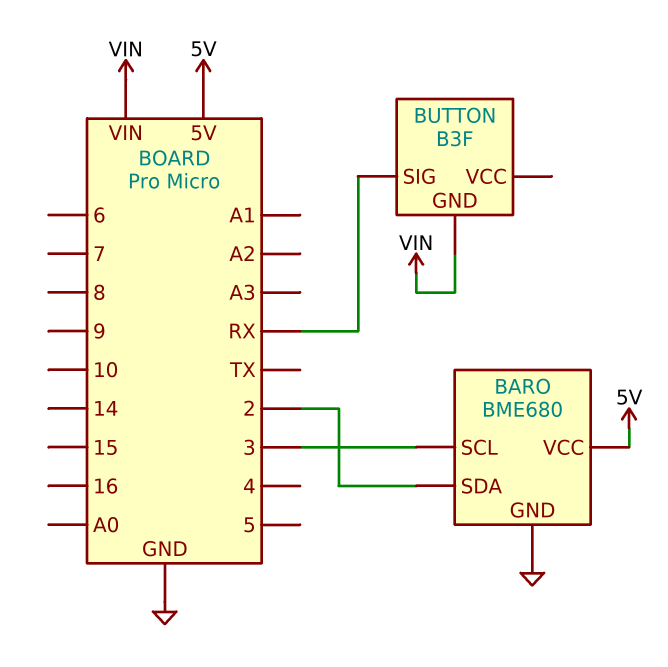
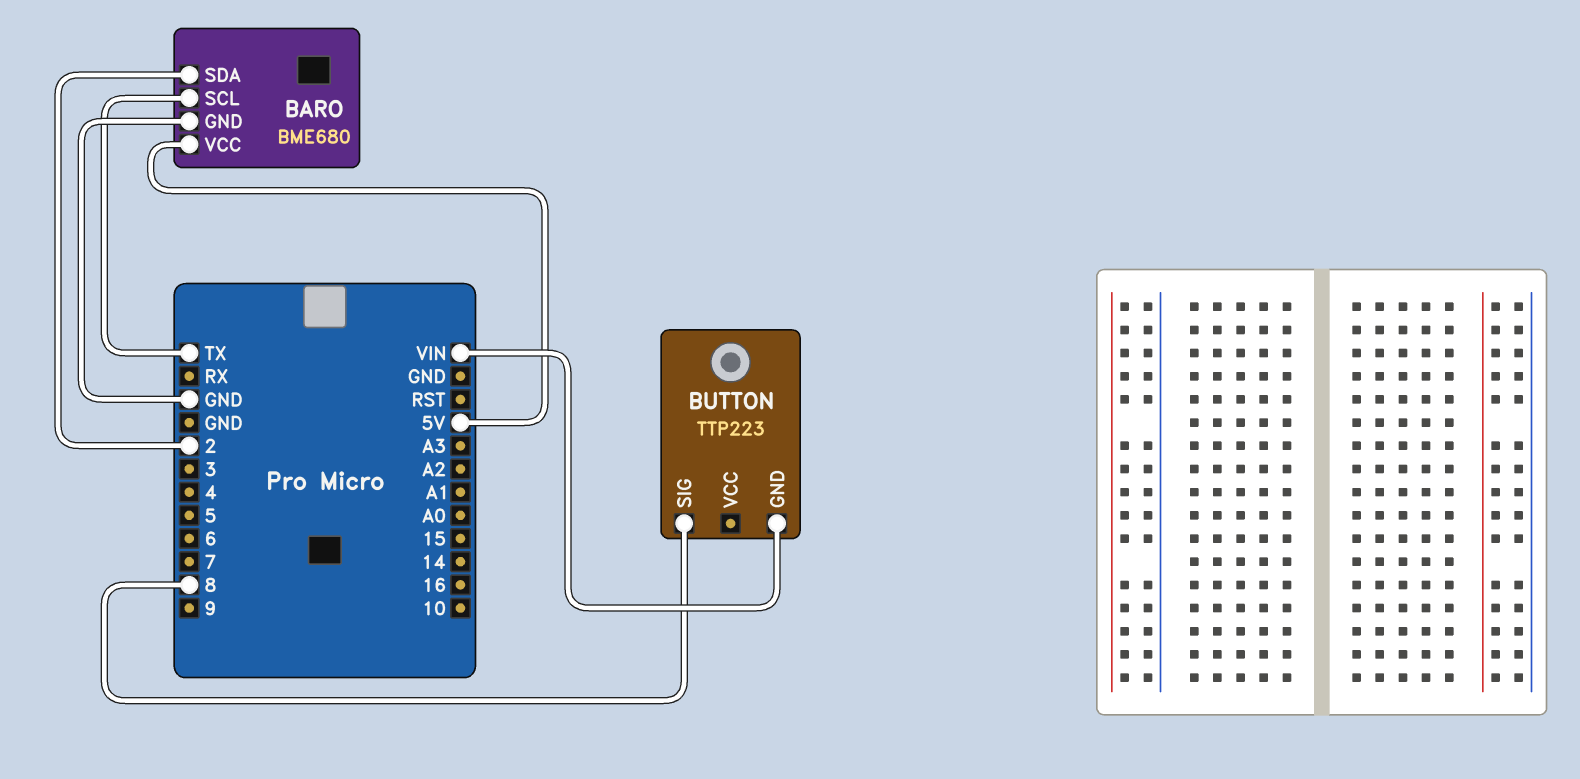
BARO pin SCL: 3 -> TX
BUTTON: B3F -> TTP223
BUTTON pin SIG: RX -> 8

